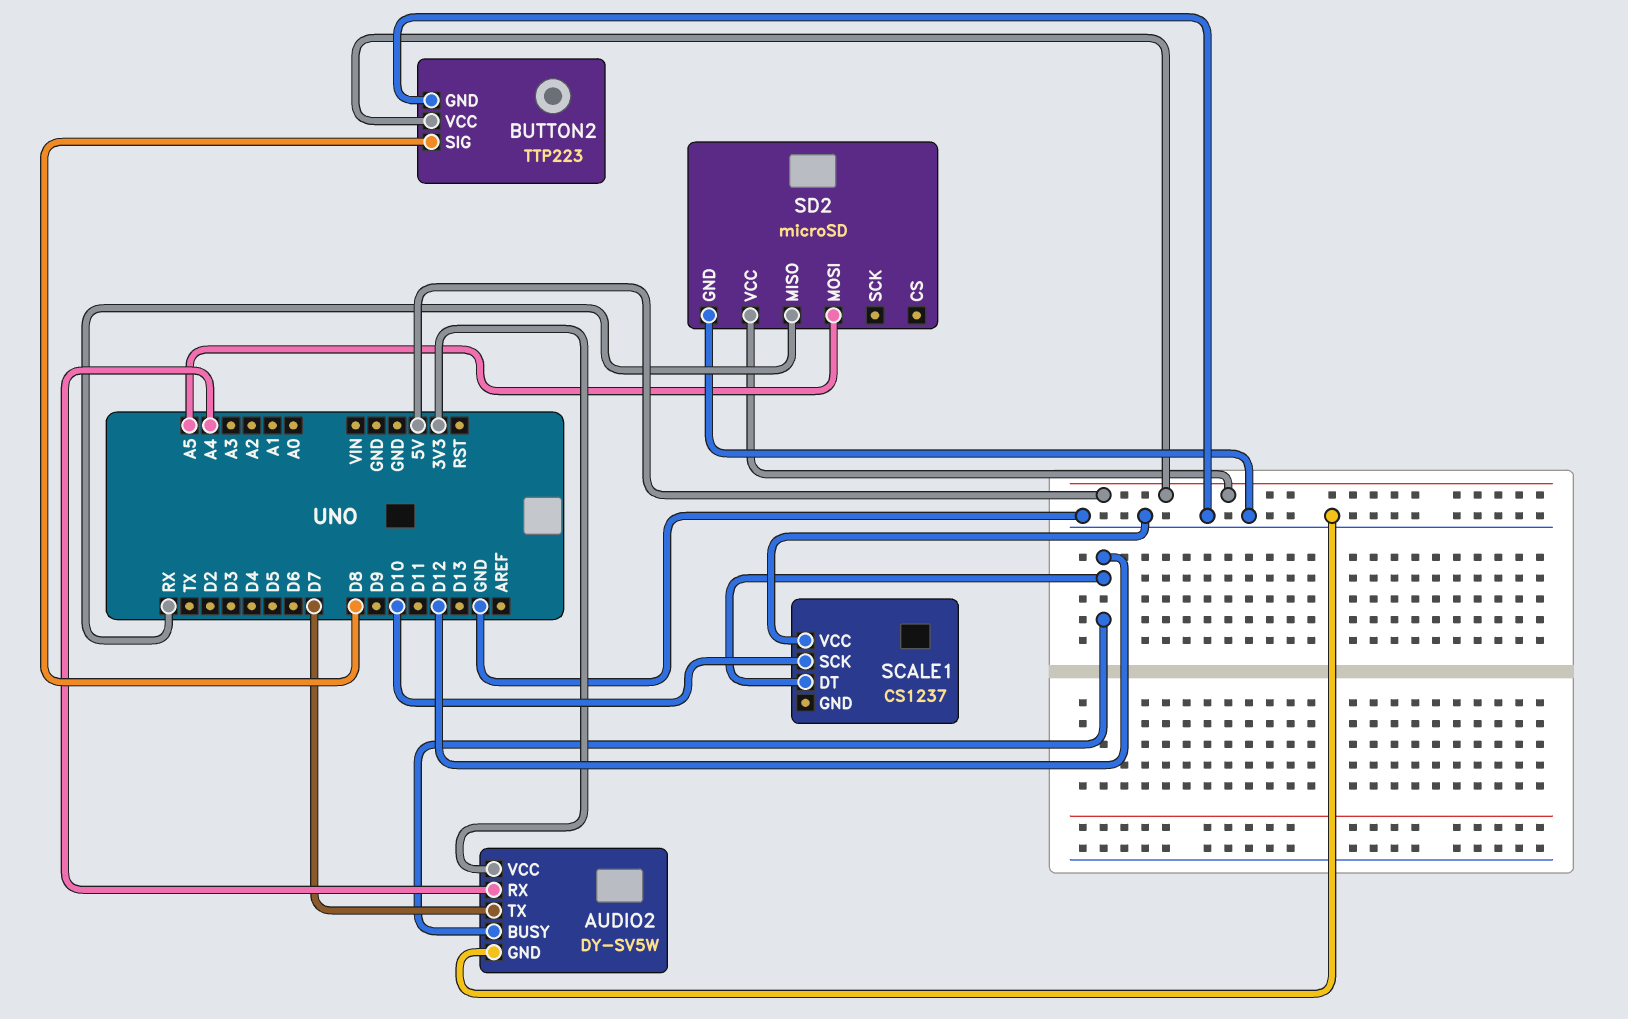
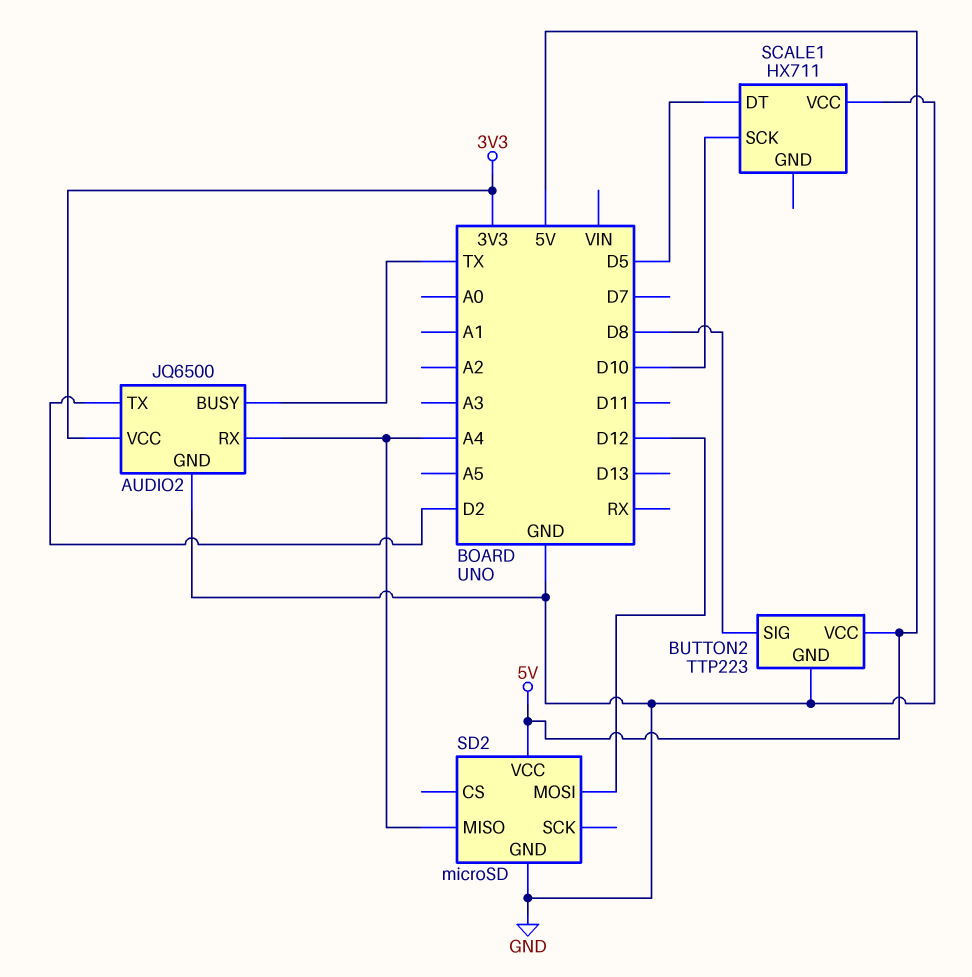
AUDIO2: DY-SV5W -> JQ6500
AUDIO2 pin BUSY: D12 -> TX
AUDIO2 pin TX: D7 -> D2
SCALE1: CS1237 -> HX711
SCALE1 pin DT: D12 -> D5
SD2 pin MISO: RX -> A4
SD2 pin MOSI: A5 -> D12

